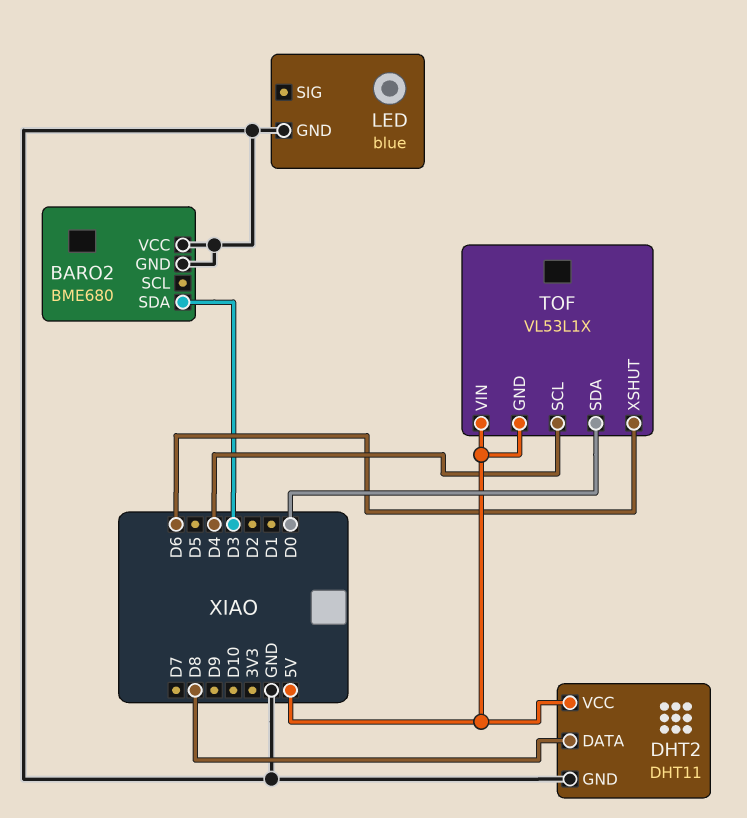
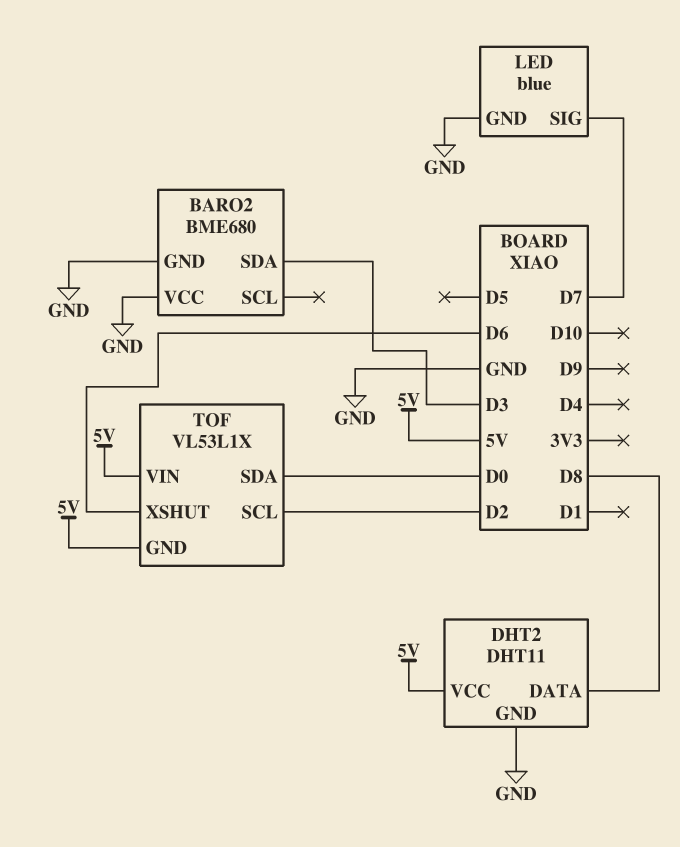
LED pin SIG: none -> D7
TOF pin SCL: D4 -> D2

